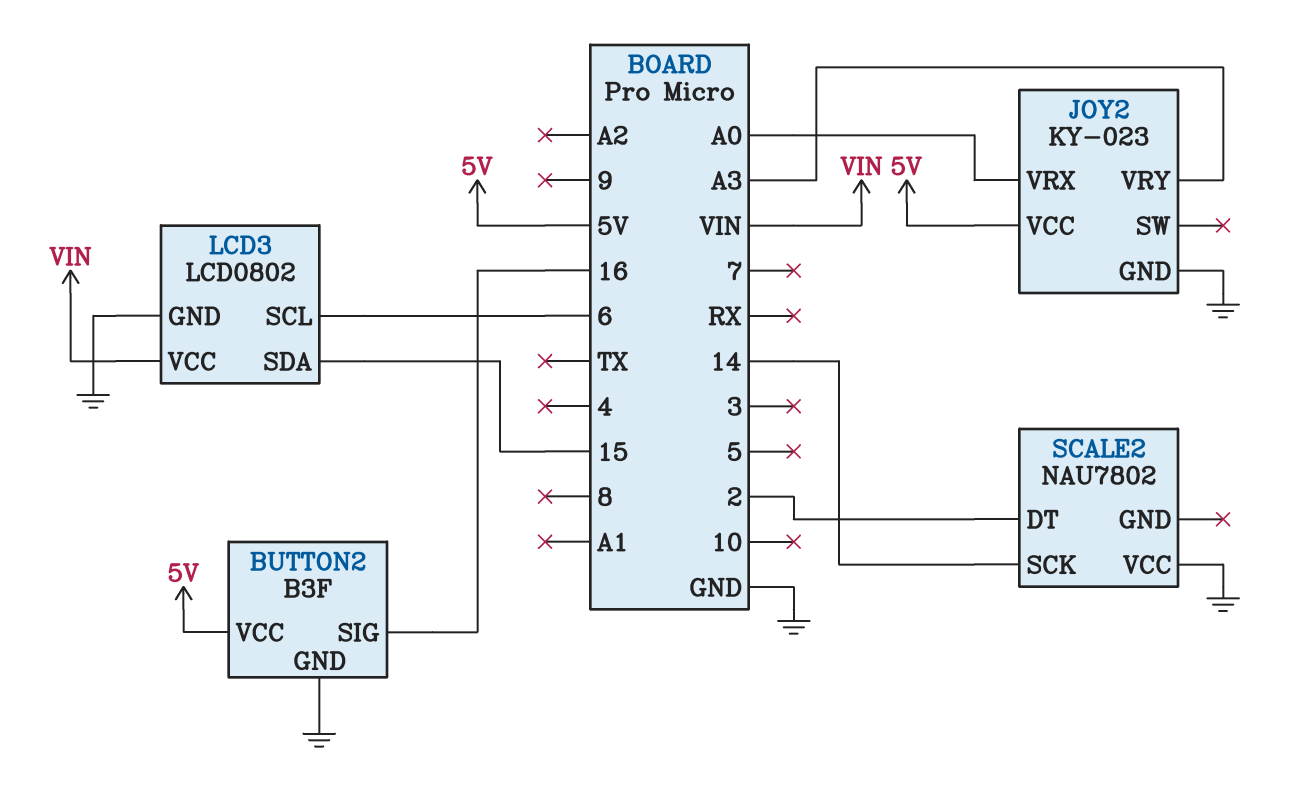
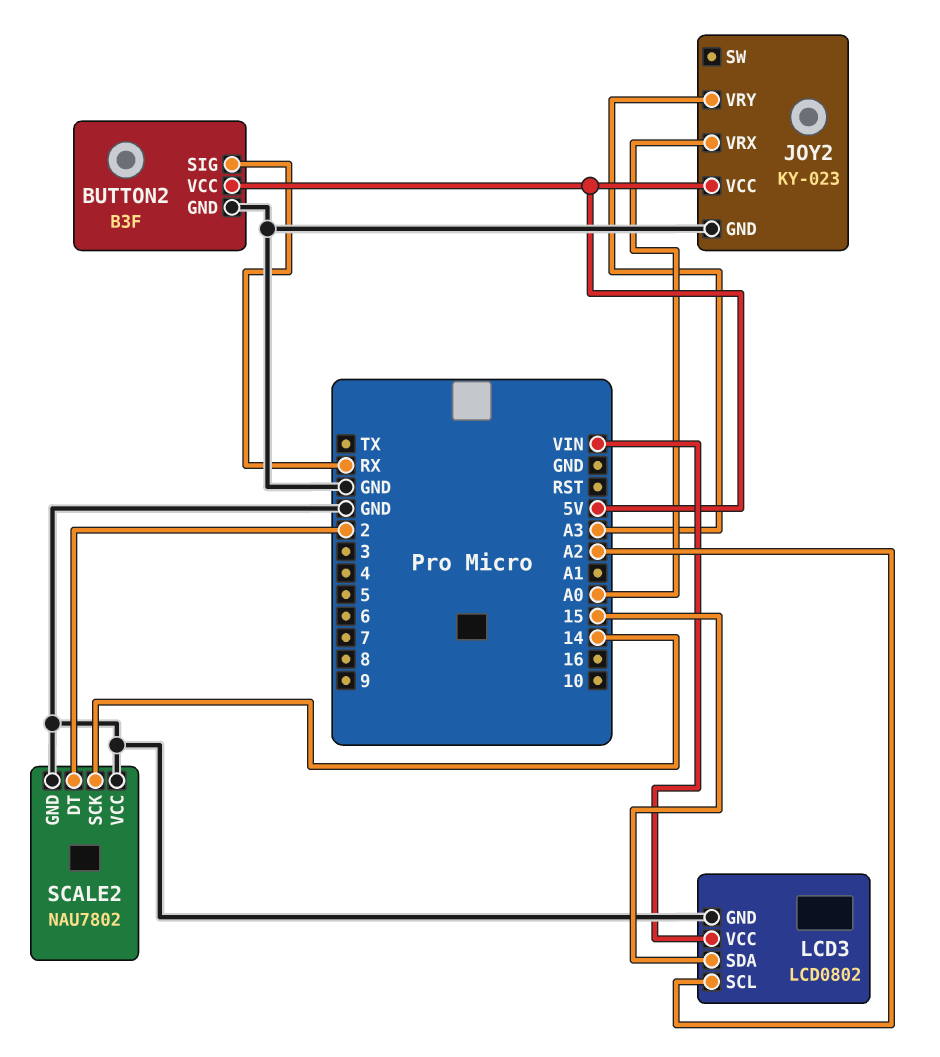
BUTTON2 pin SIG: 16 -> RX
LCD3 pin SCL: 6 -> A2
SCALE2 pin GND: none -> GND

